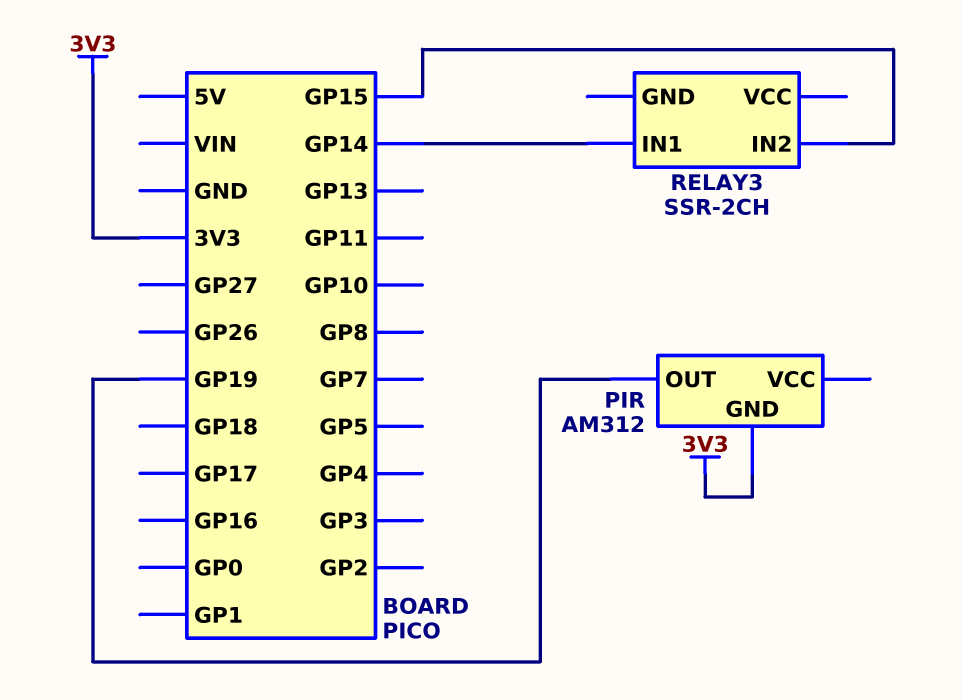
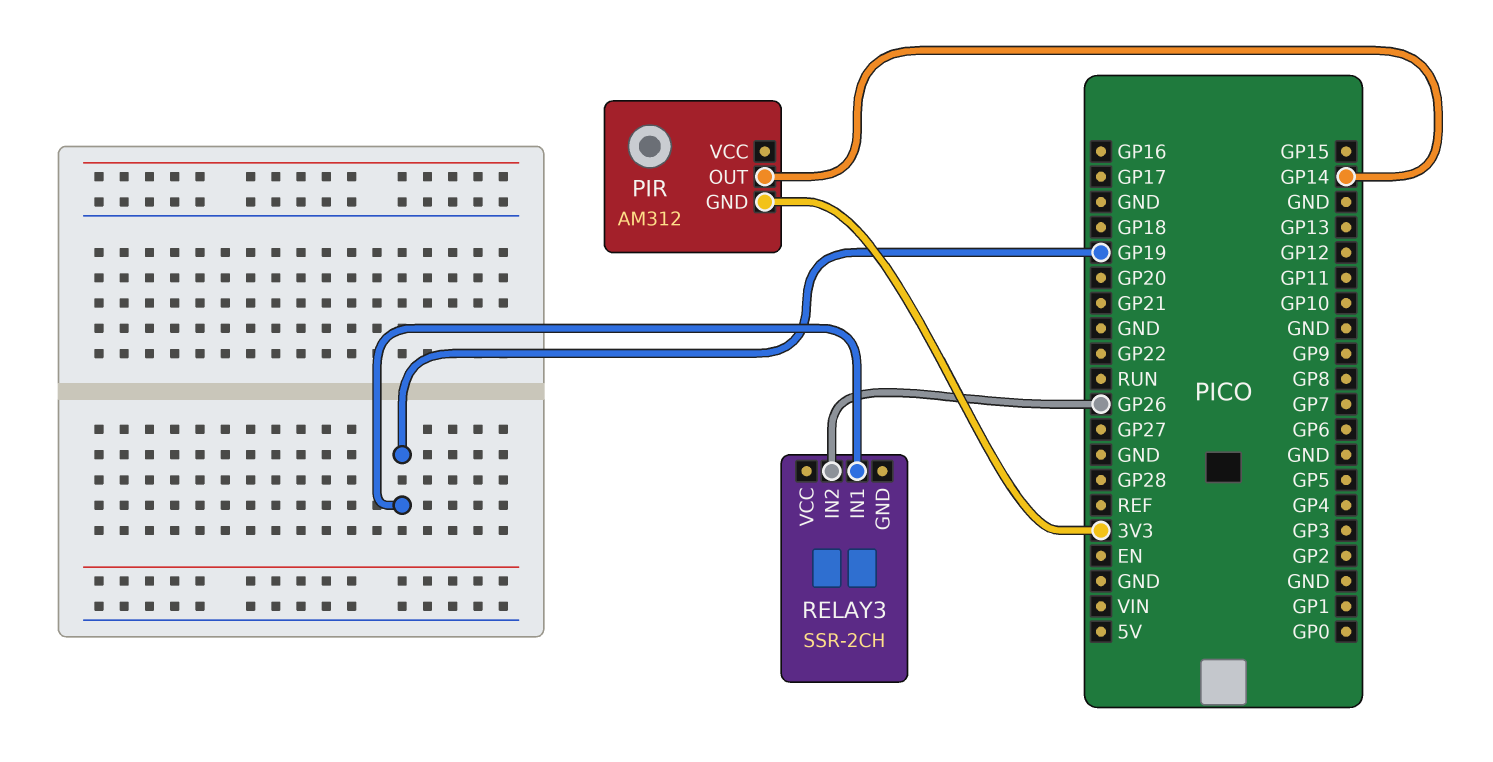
PIR pin OUT: GP19 -> GP14
RELAY3 pin IN1: GP14 -> GP19
RELAY3 pin IN2: GP15 -> GP26

